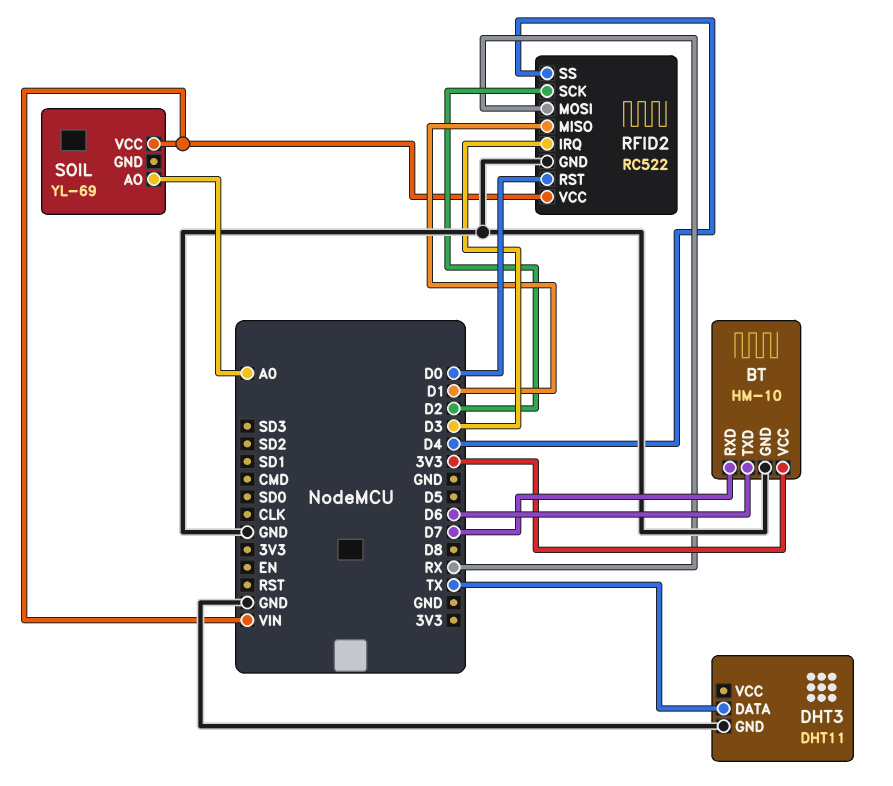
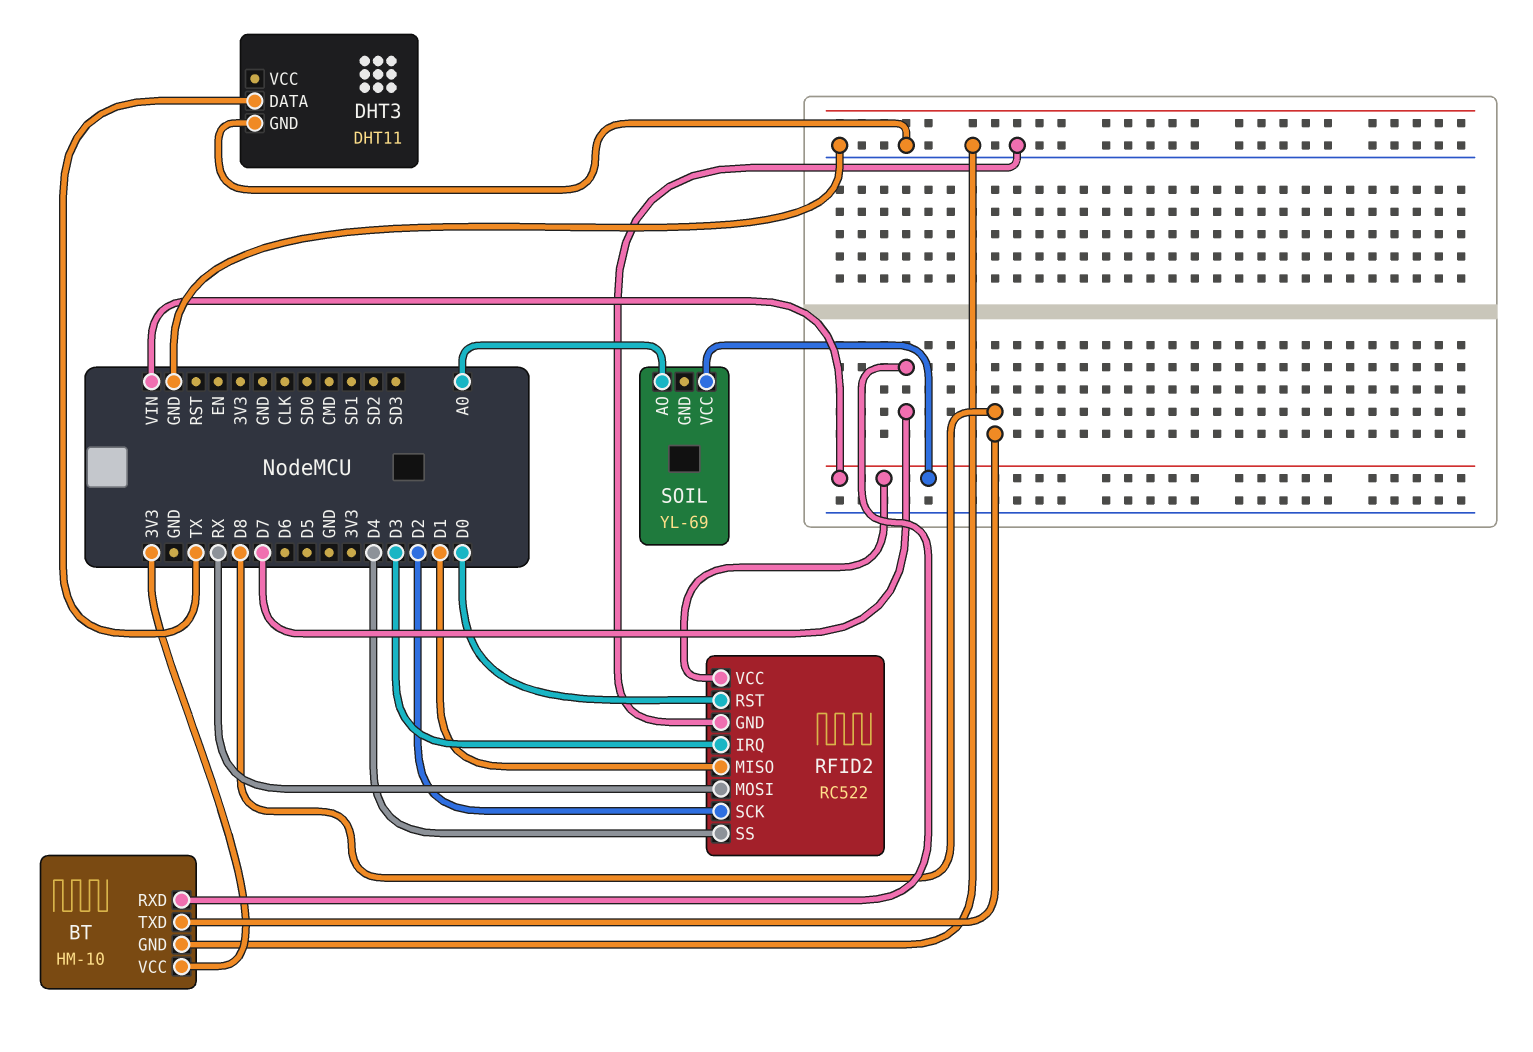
BT pin TXD: D6 -> D8

